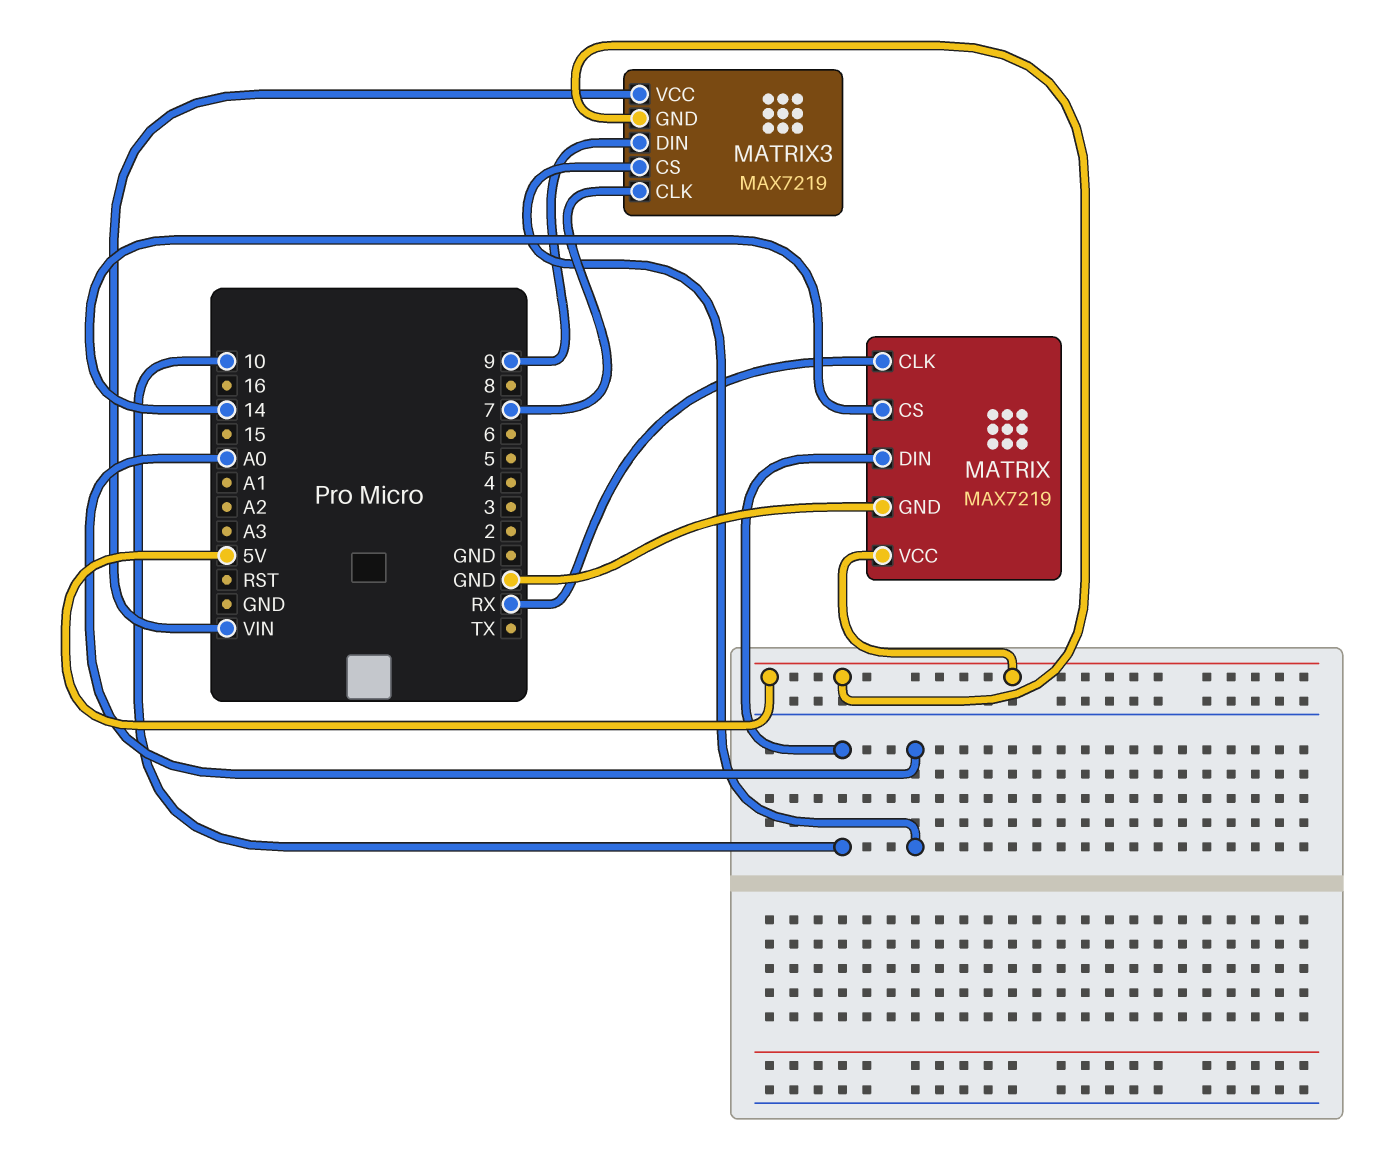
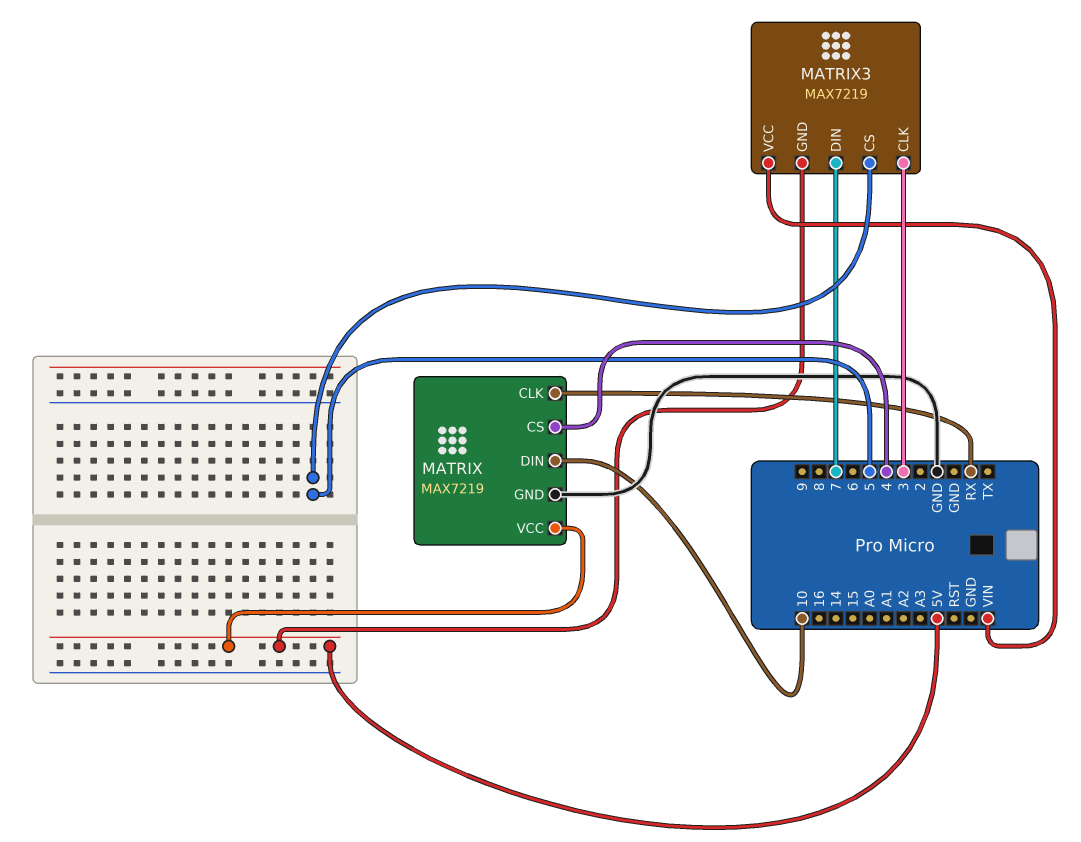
MATRIX pin CS: 14 -> 4
MATRIX3 pin CLK: 7 -> 3
MATRIX3 pin CS: A0 -> 5
MATRIX3 pin DIN: 9 -> 7

